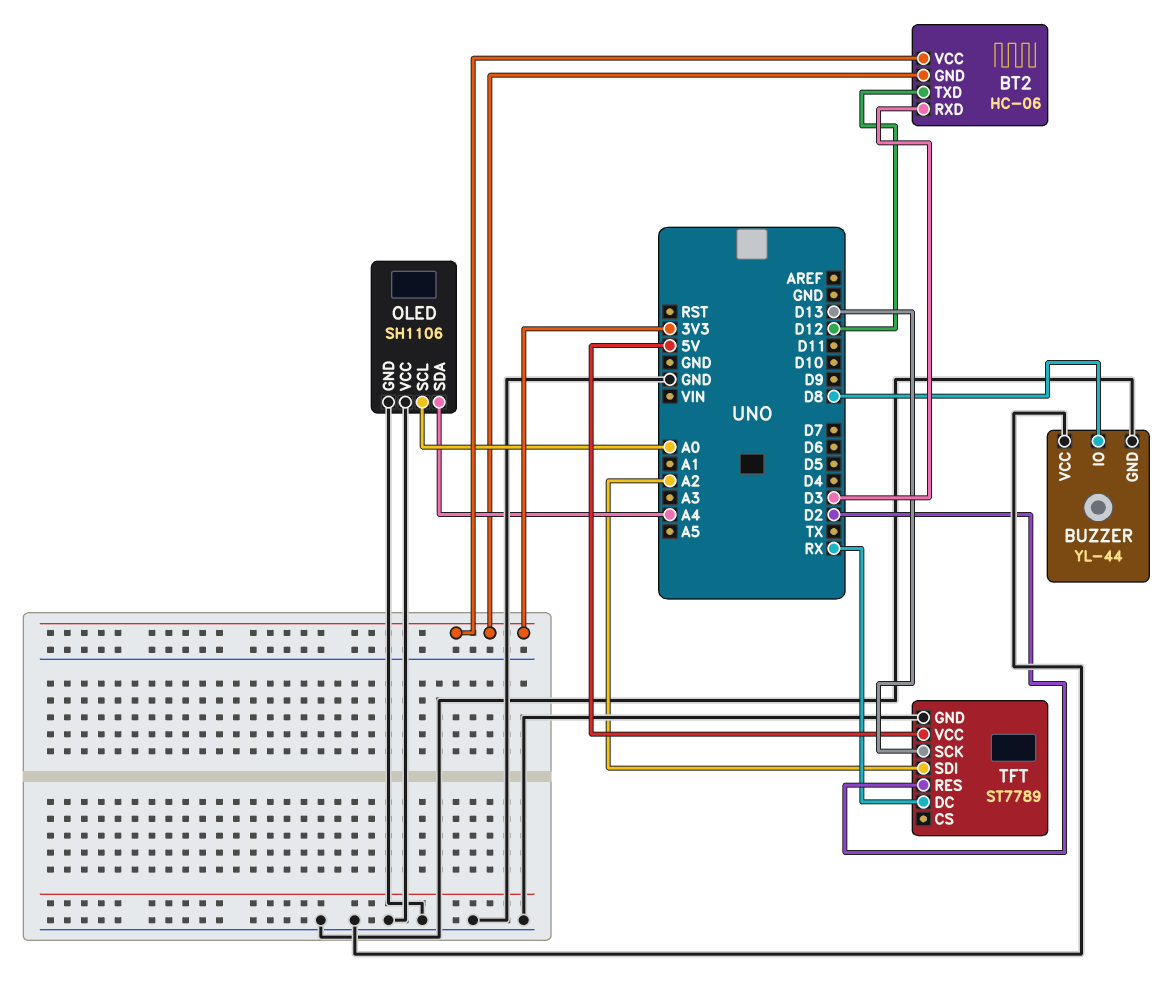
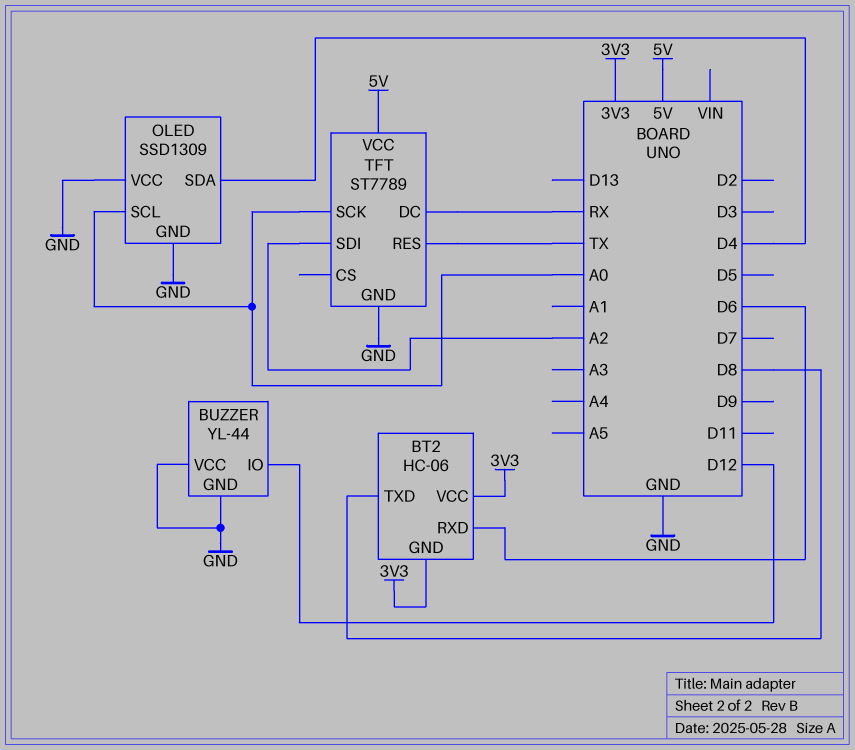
BT2 pin RXD: D3 -> D6
BT2 pin TXD: D12 -> D8
BUZZER pin IO: D8 -> D12
OLED: SH1106 -> SSD1309
OLED pin SDA: A4 -> D4
TFT pin RES: D2 -> TX
TFT pin SCK: D13 -> A0

